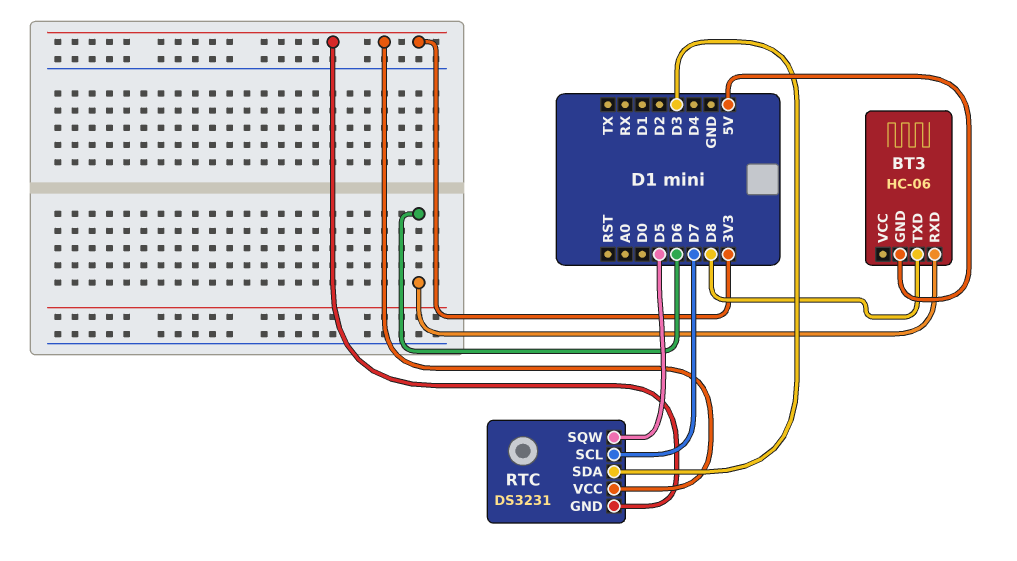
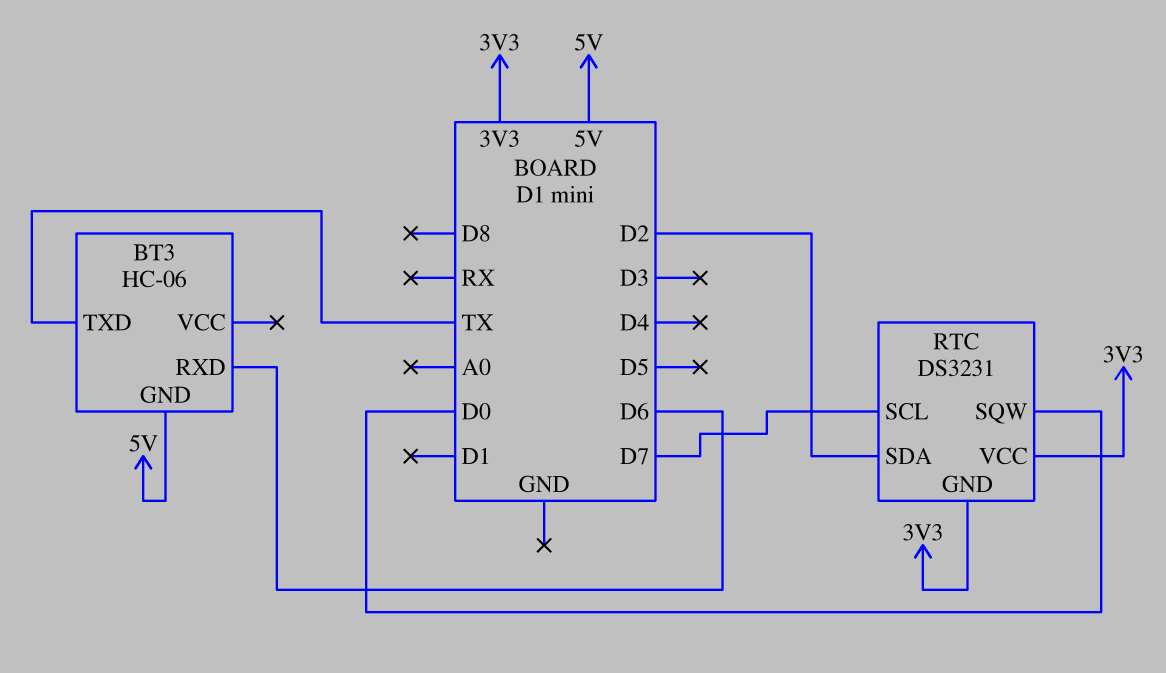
BT3 pin TXD: D8 -> TX
RTC pin SDA: D3 -> D2
RTC pin SQW: D5 -> D0

